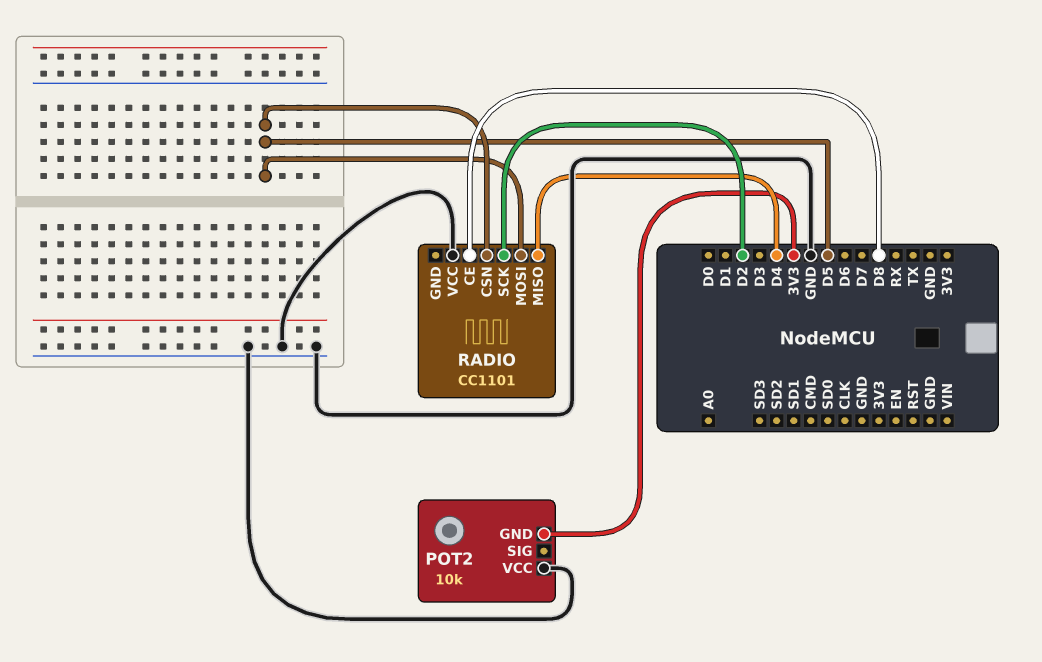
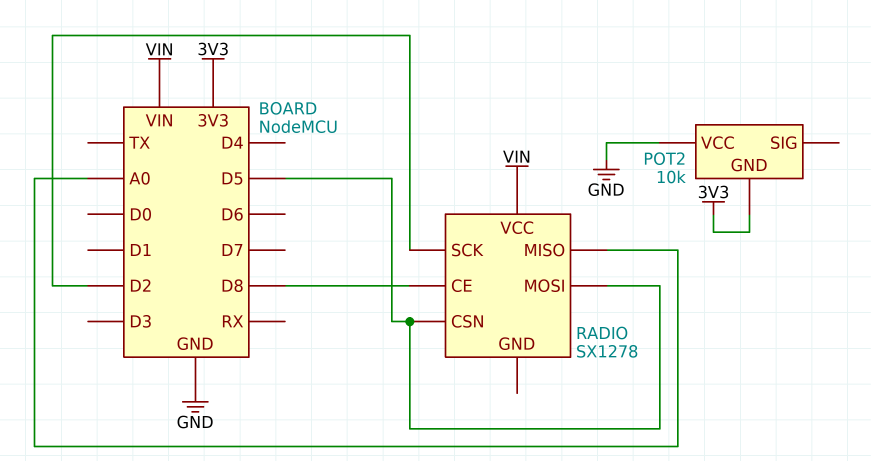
RADIO: CC1101 -> SX1278
RADIO pin MISO: D4 -> A0
RADIO pin VCC: GND -> VIN

